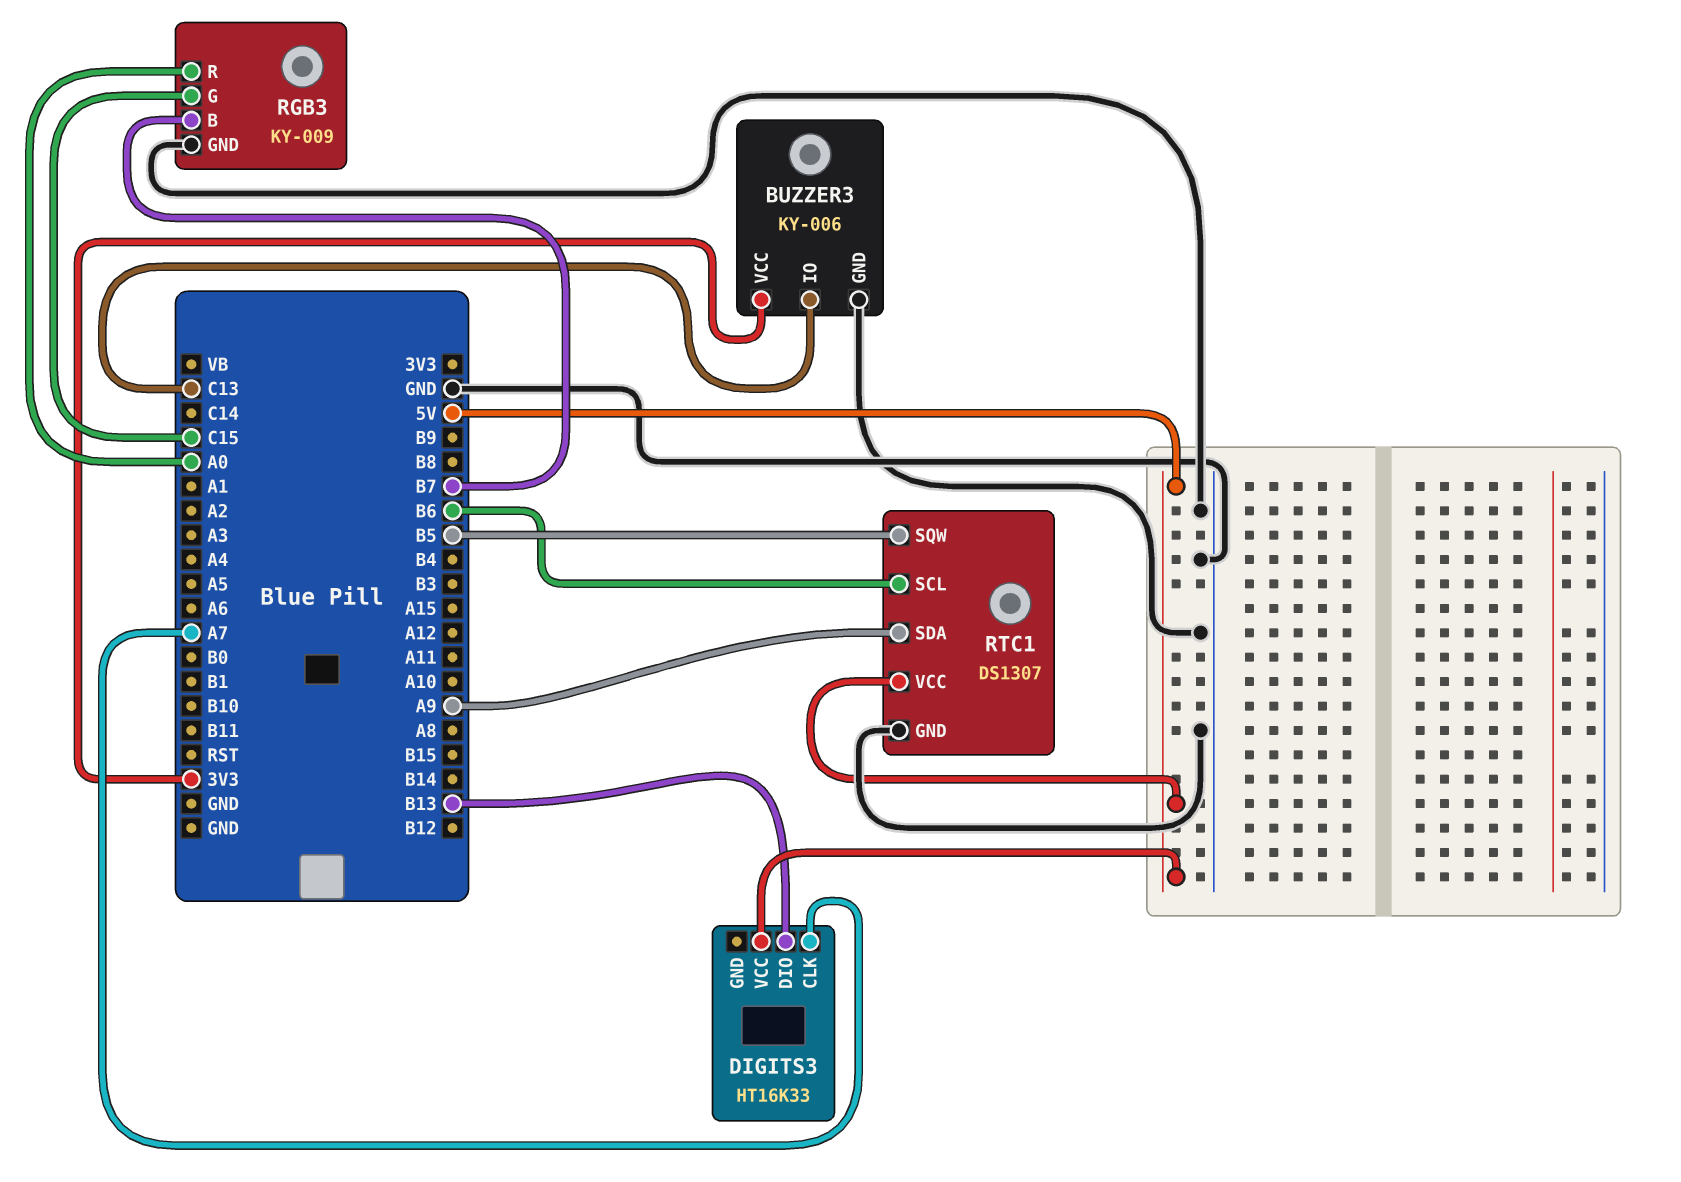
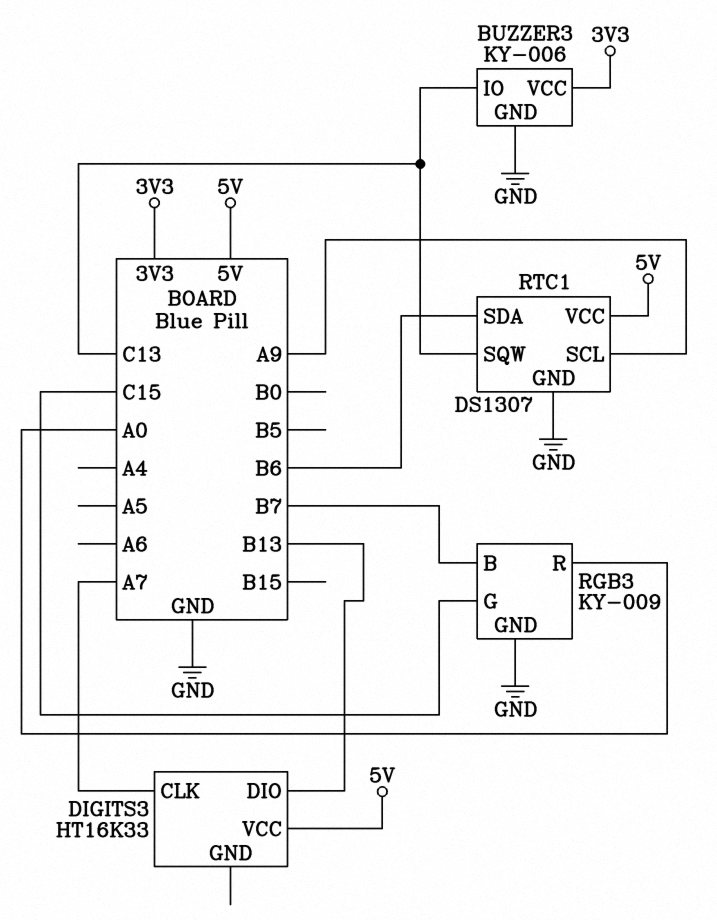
RTC1 pin SCL: B6 -> A9
RTC1 pin SDA: A9 -> B6
RTC1 pin SQW: B5 -> C13

